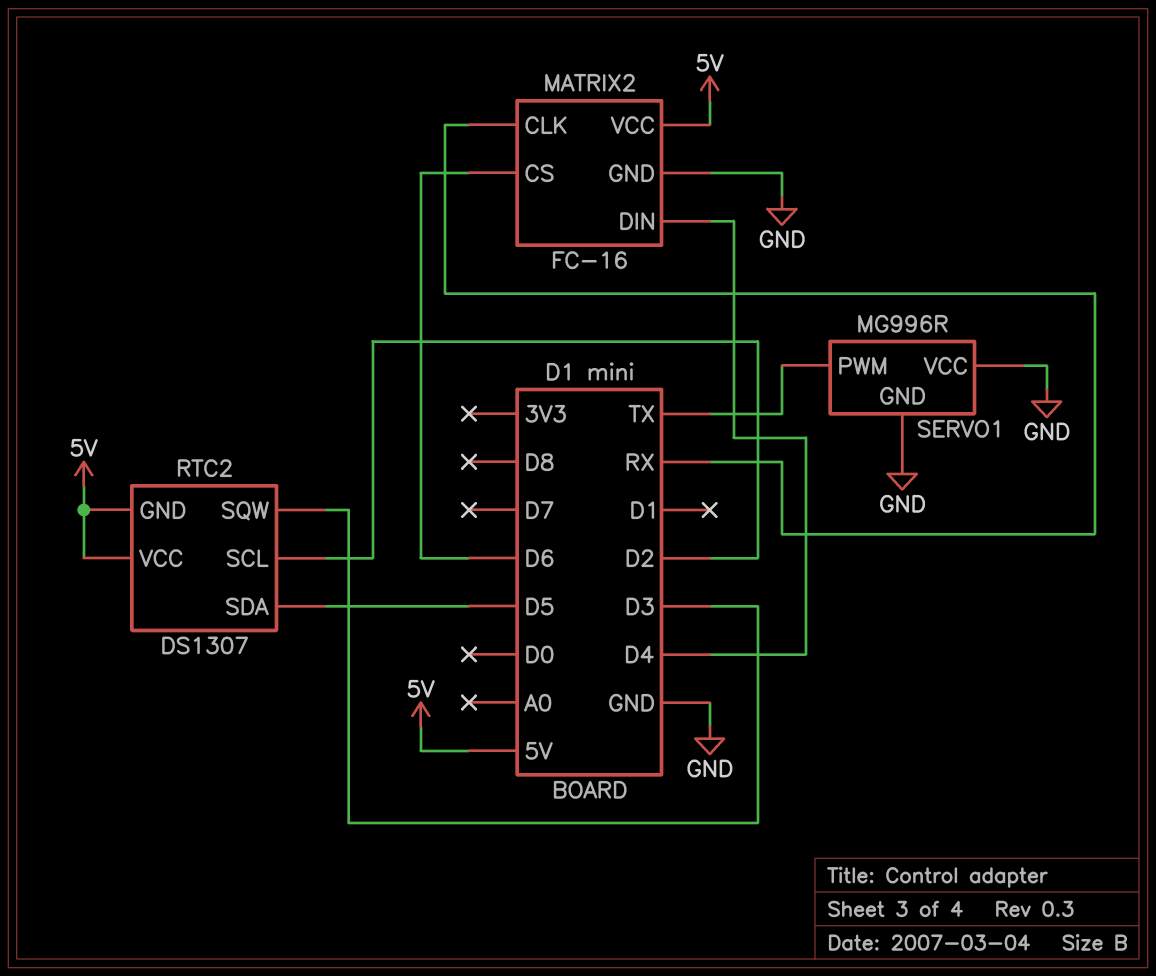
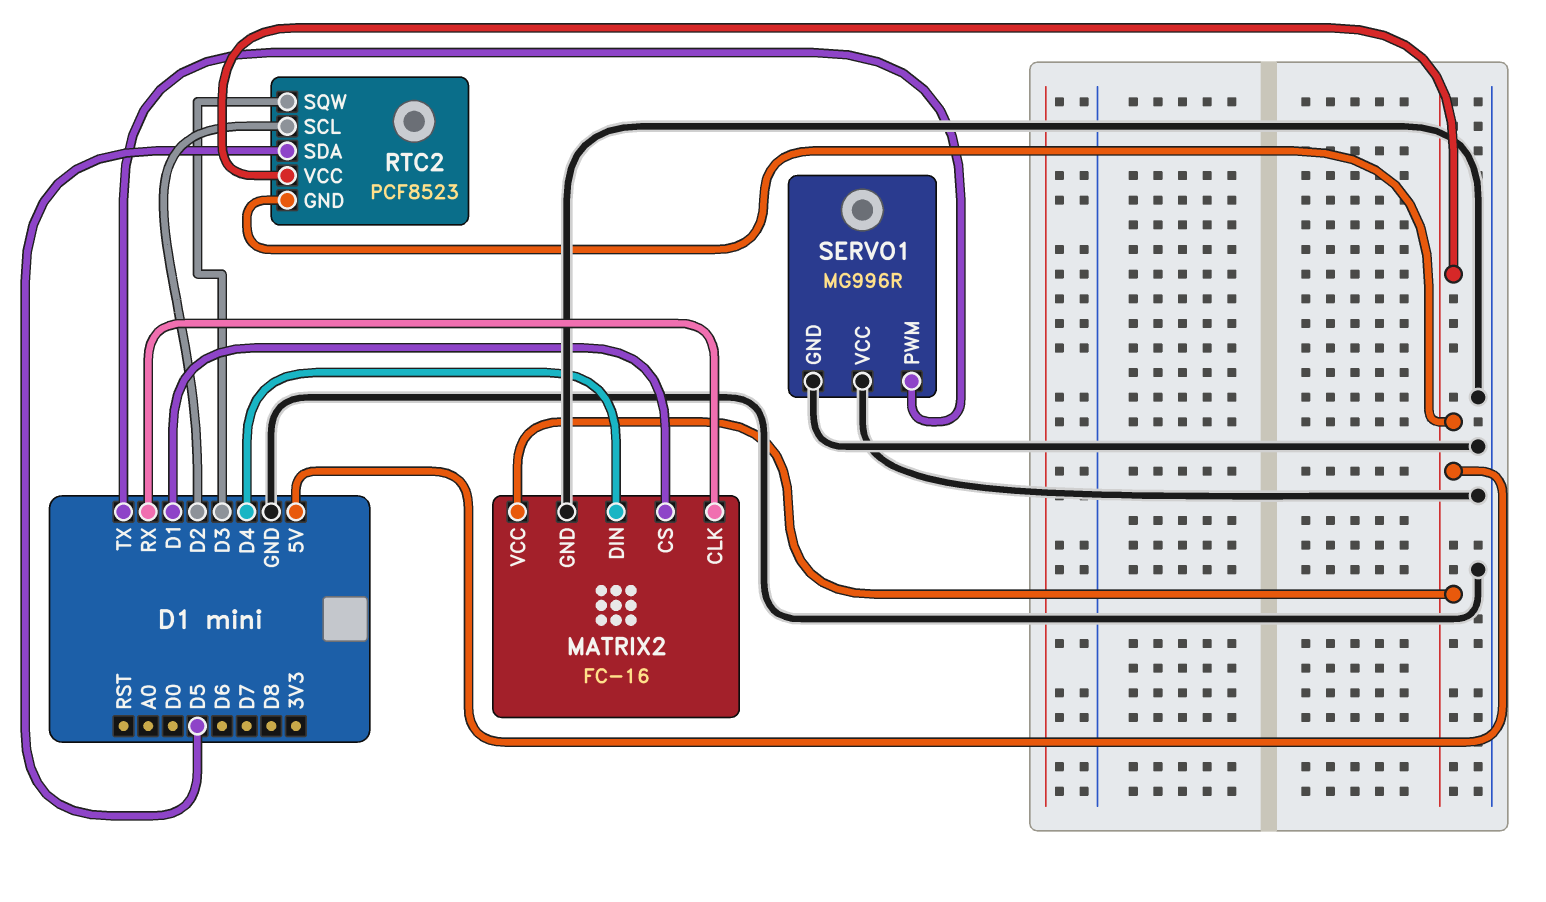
MATRIX2 pin CS: D6 -> D1
RTC2: DS1307 -> PCF8523

